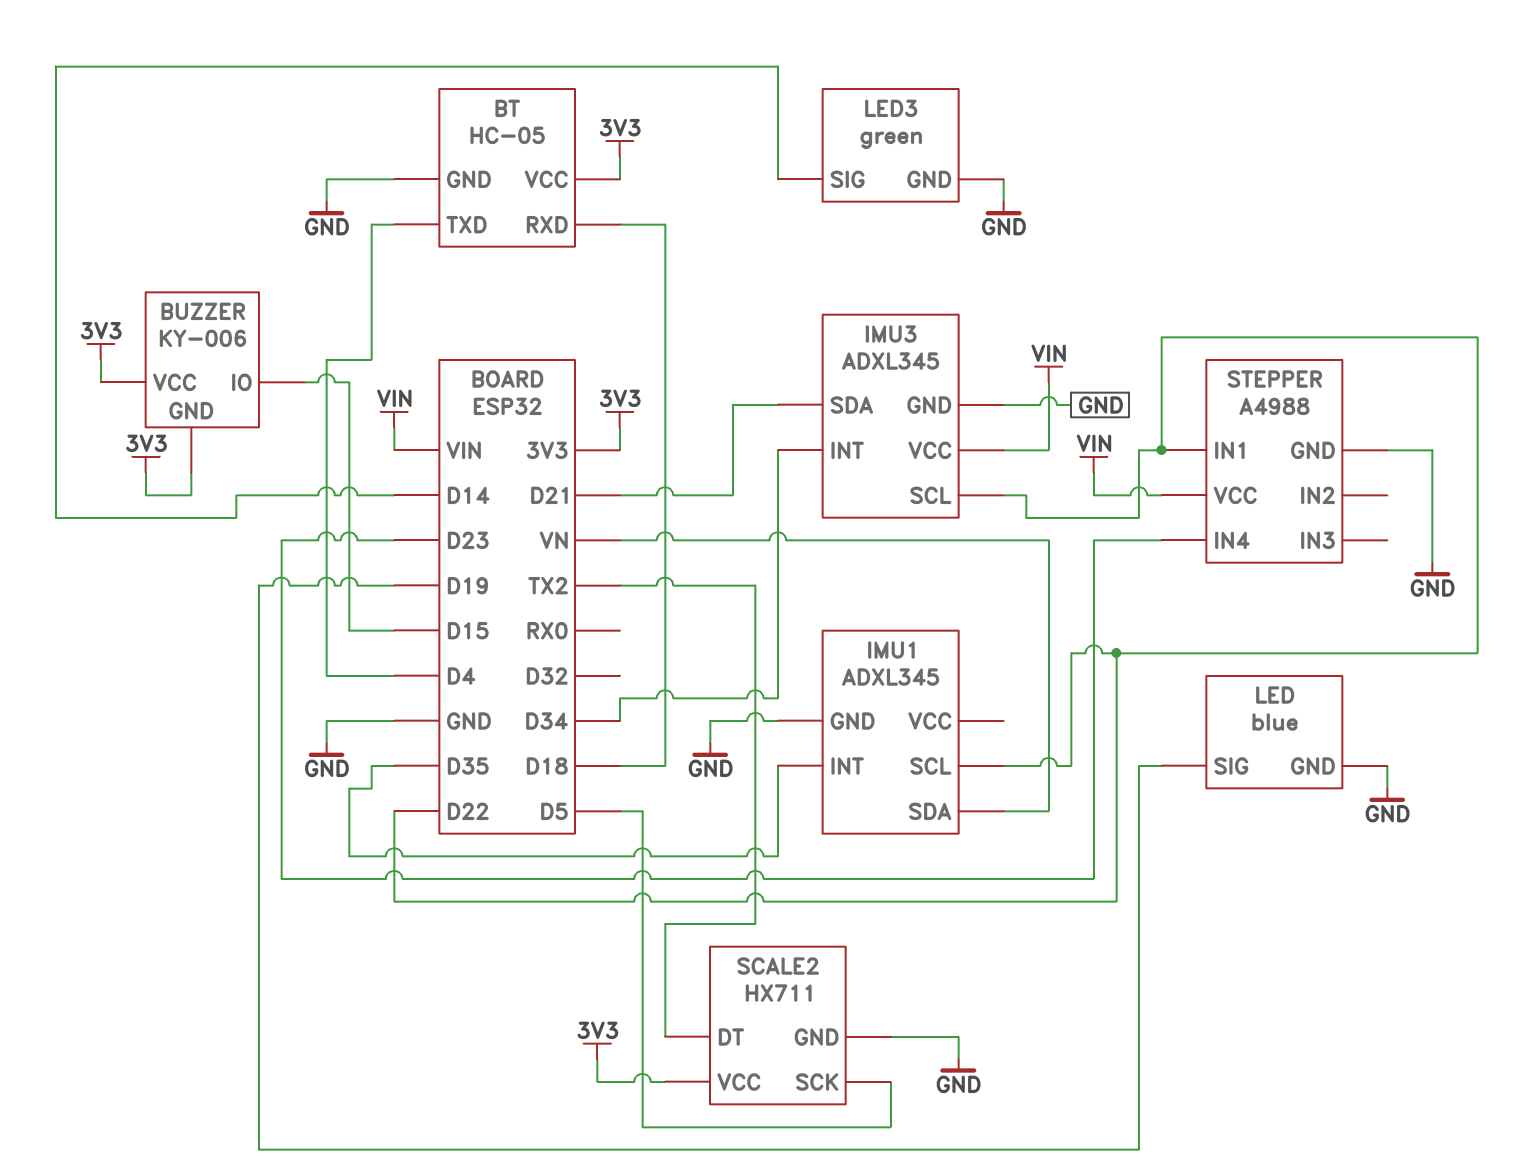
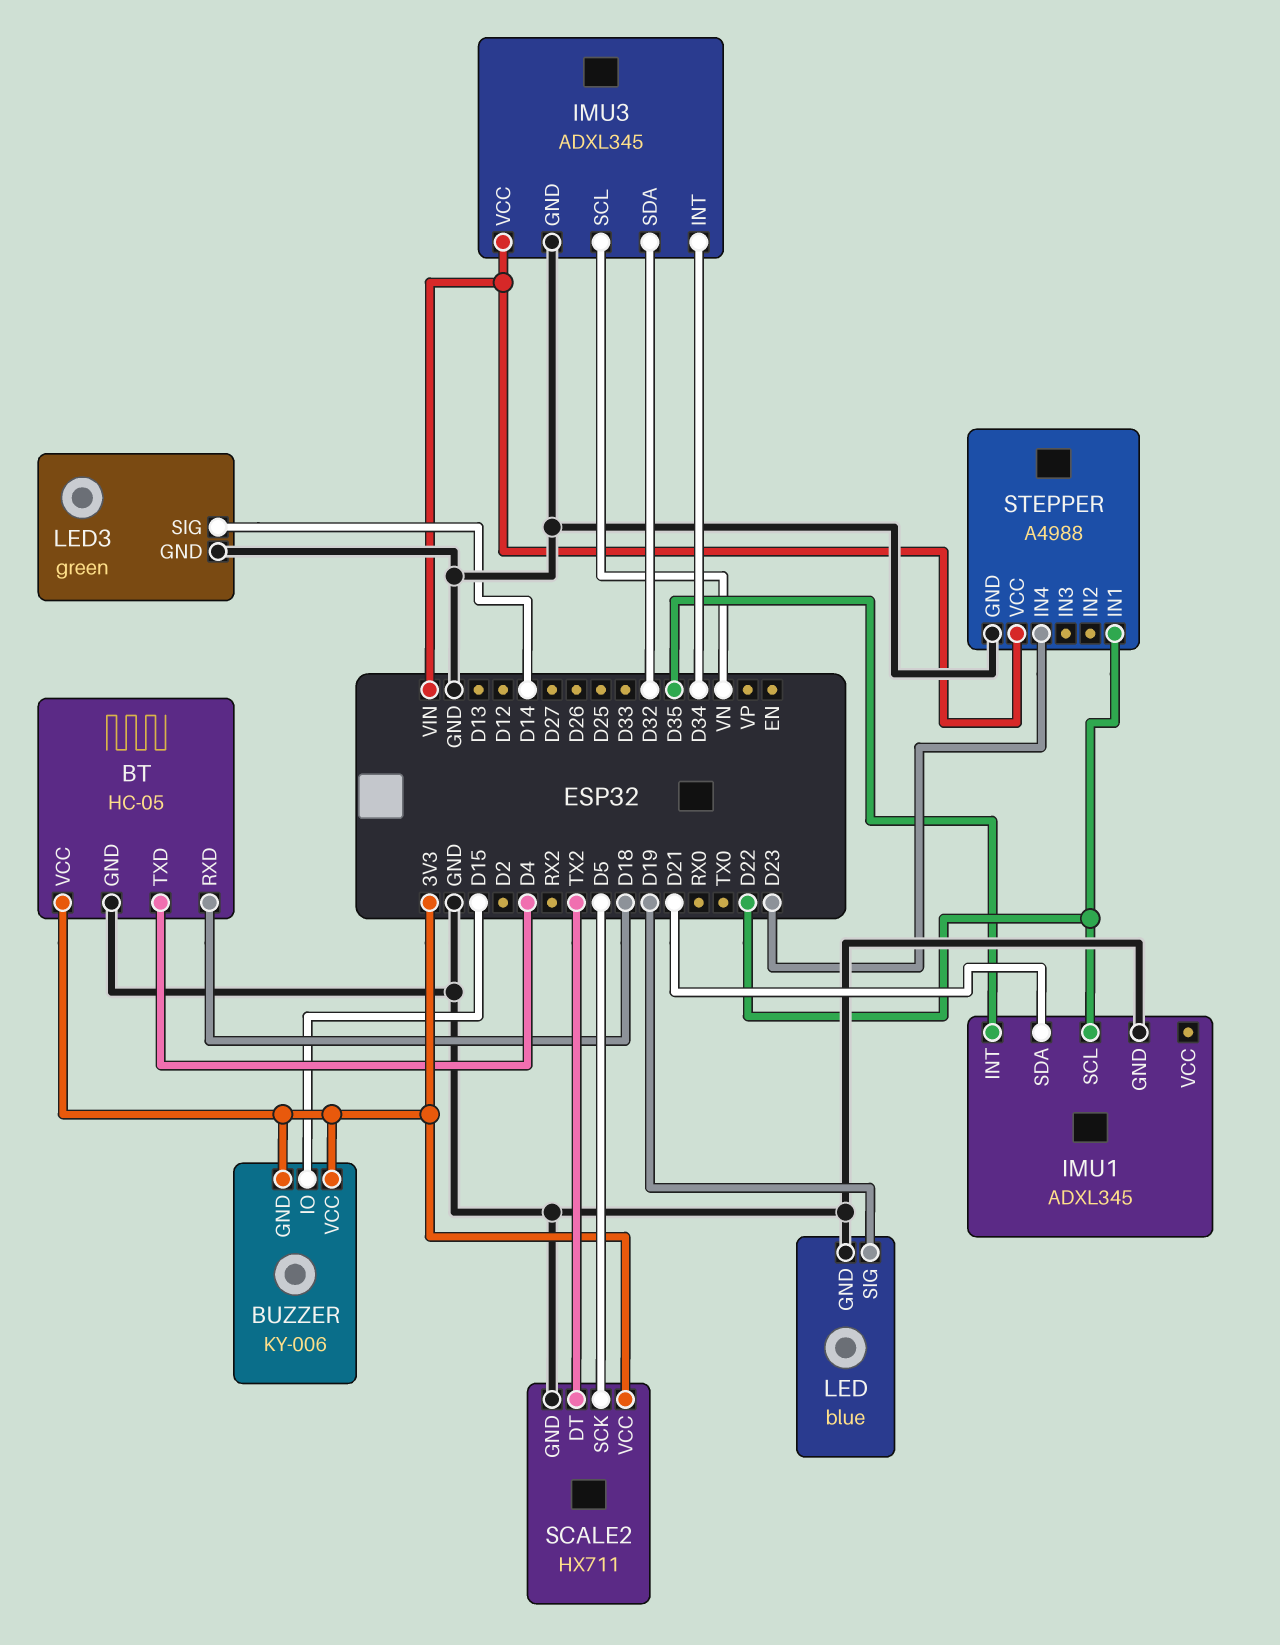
IMU1 pin SDA: VN -> D21
IMU3 pin SCL: D22 -> VN
IMU3 pin SDA: D21 -> D32

